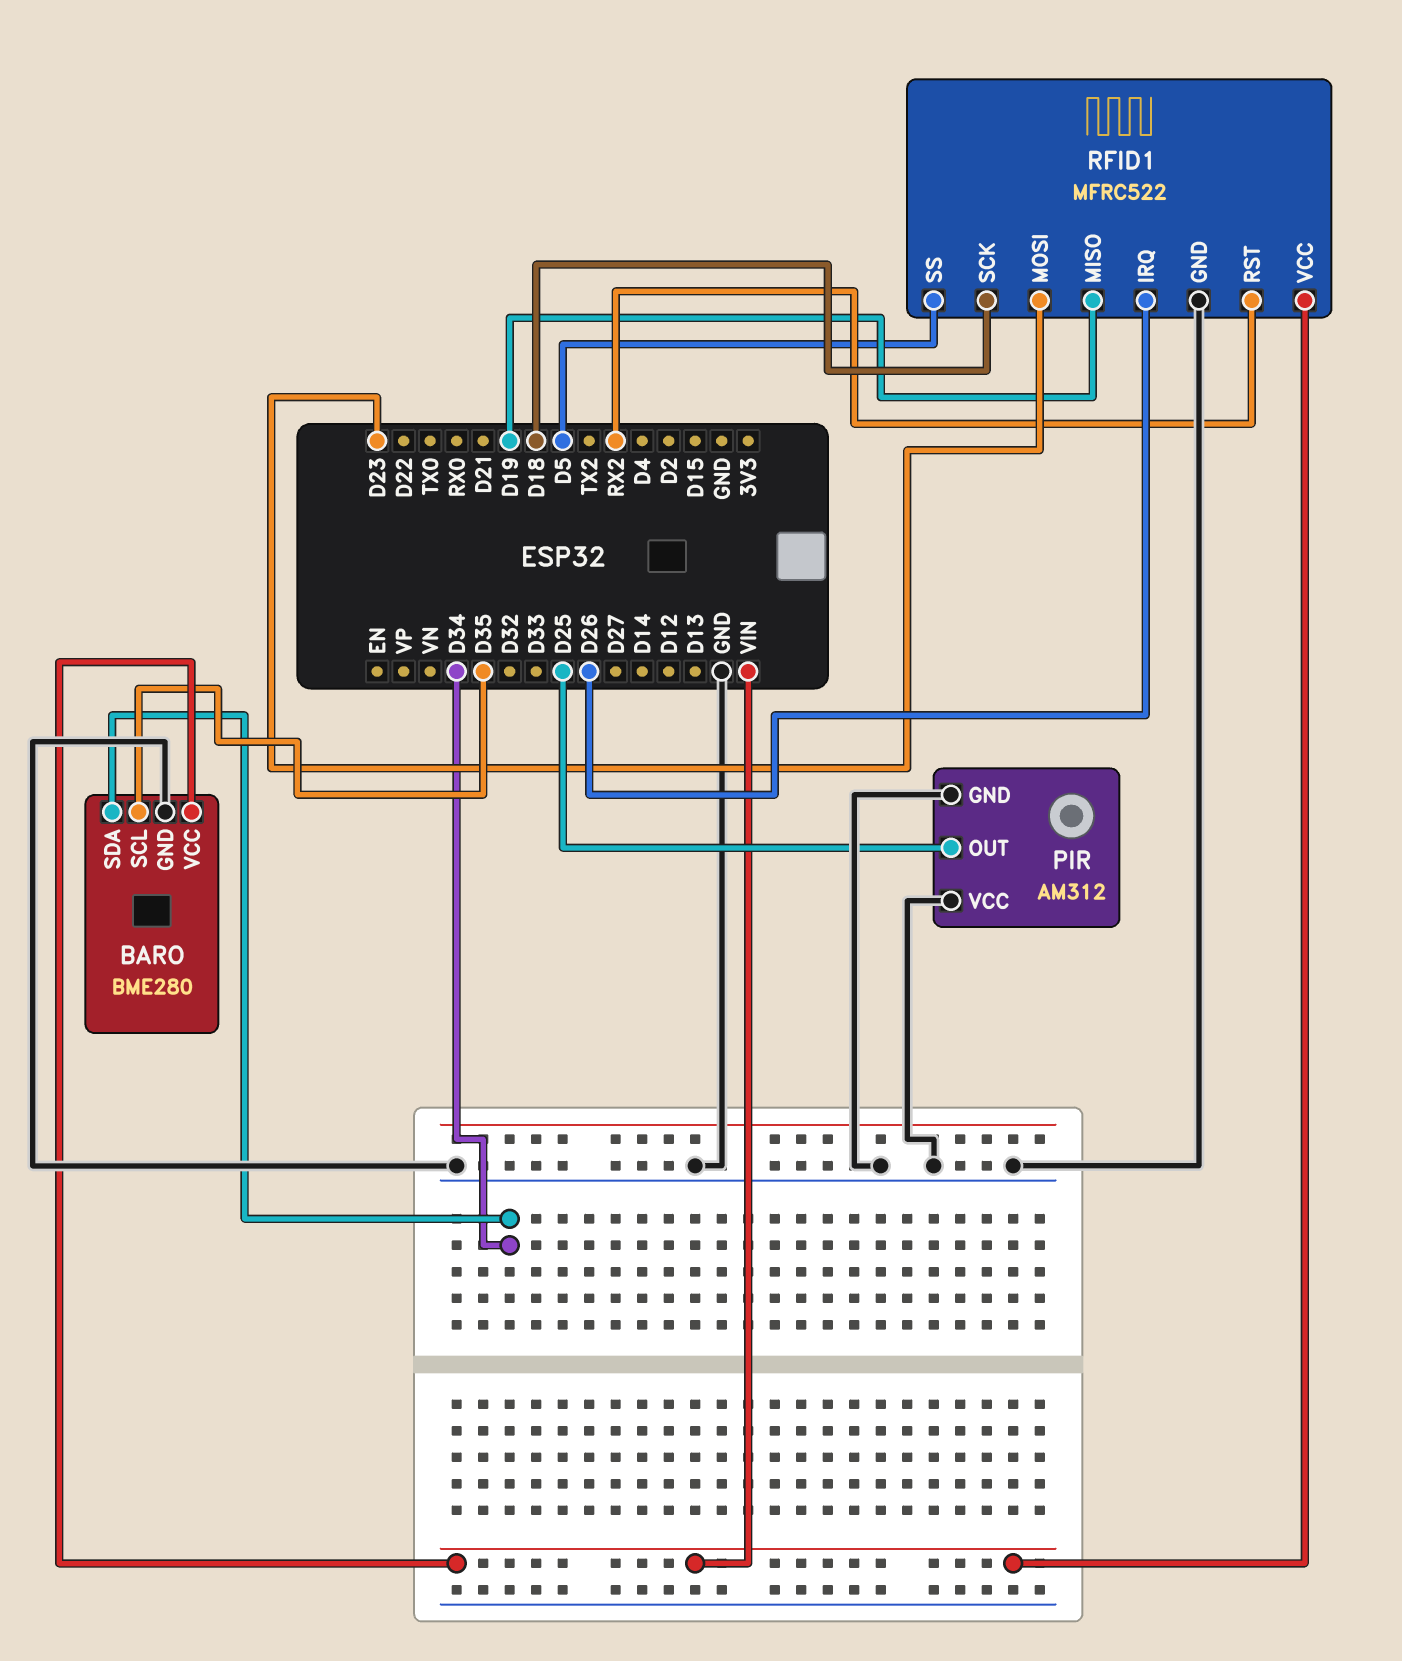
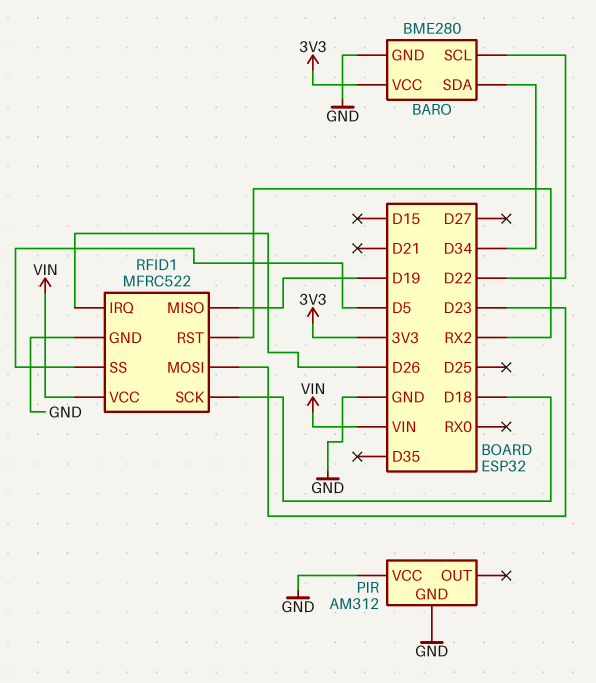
BARO pin SCL: D35 -> D22
BARO pin VCC: VIN -> 3V3
PIR pin OUT: D25 -> none

